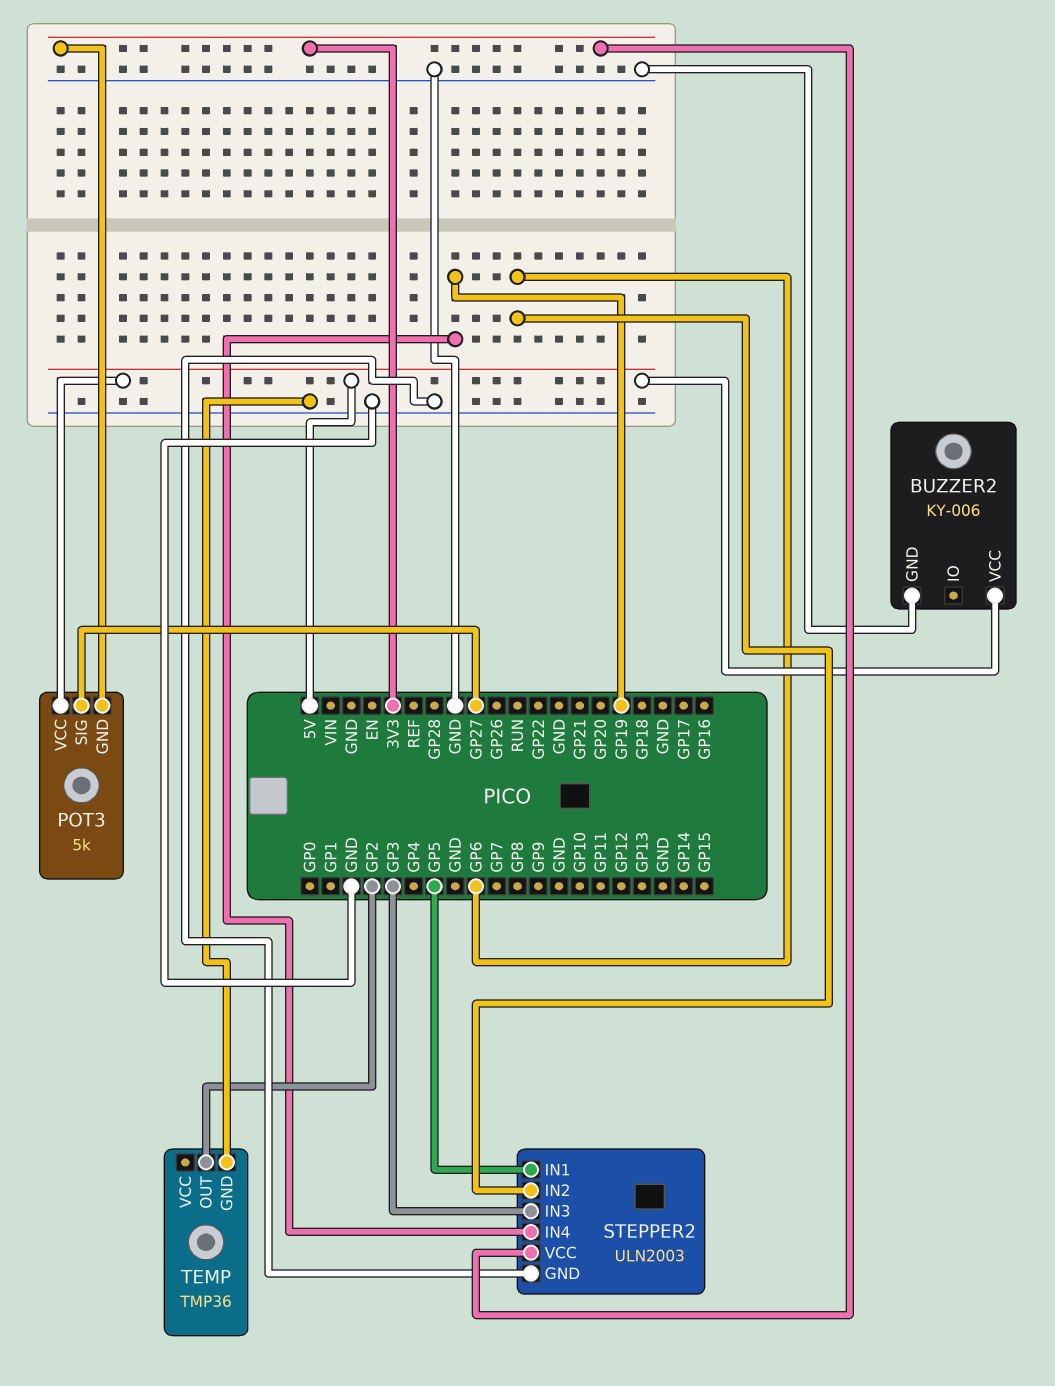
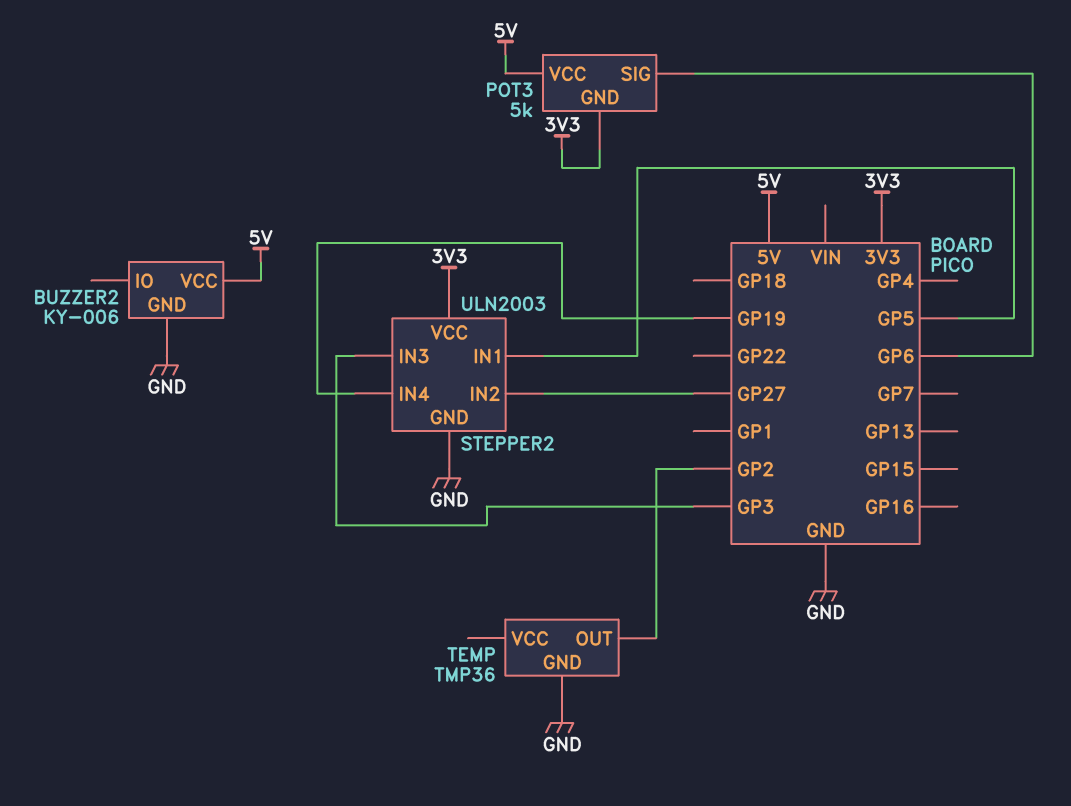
POT3 pin SIG: GP27 -> GP6
STEPPER2 pin IN2: GP6 -> GP27

